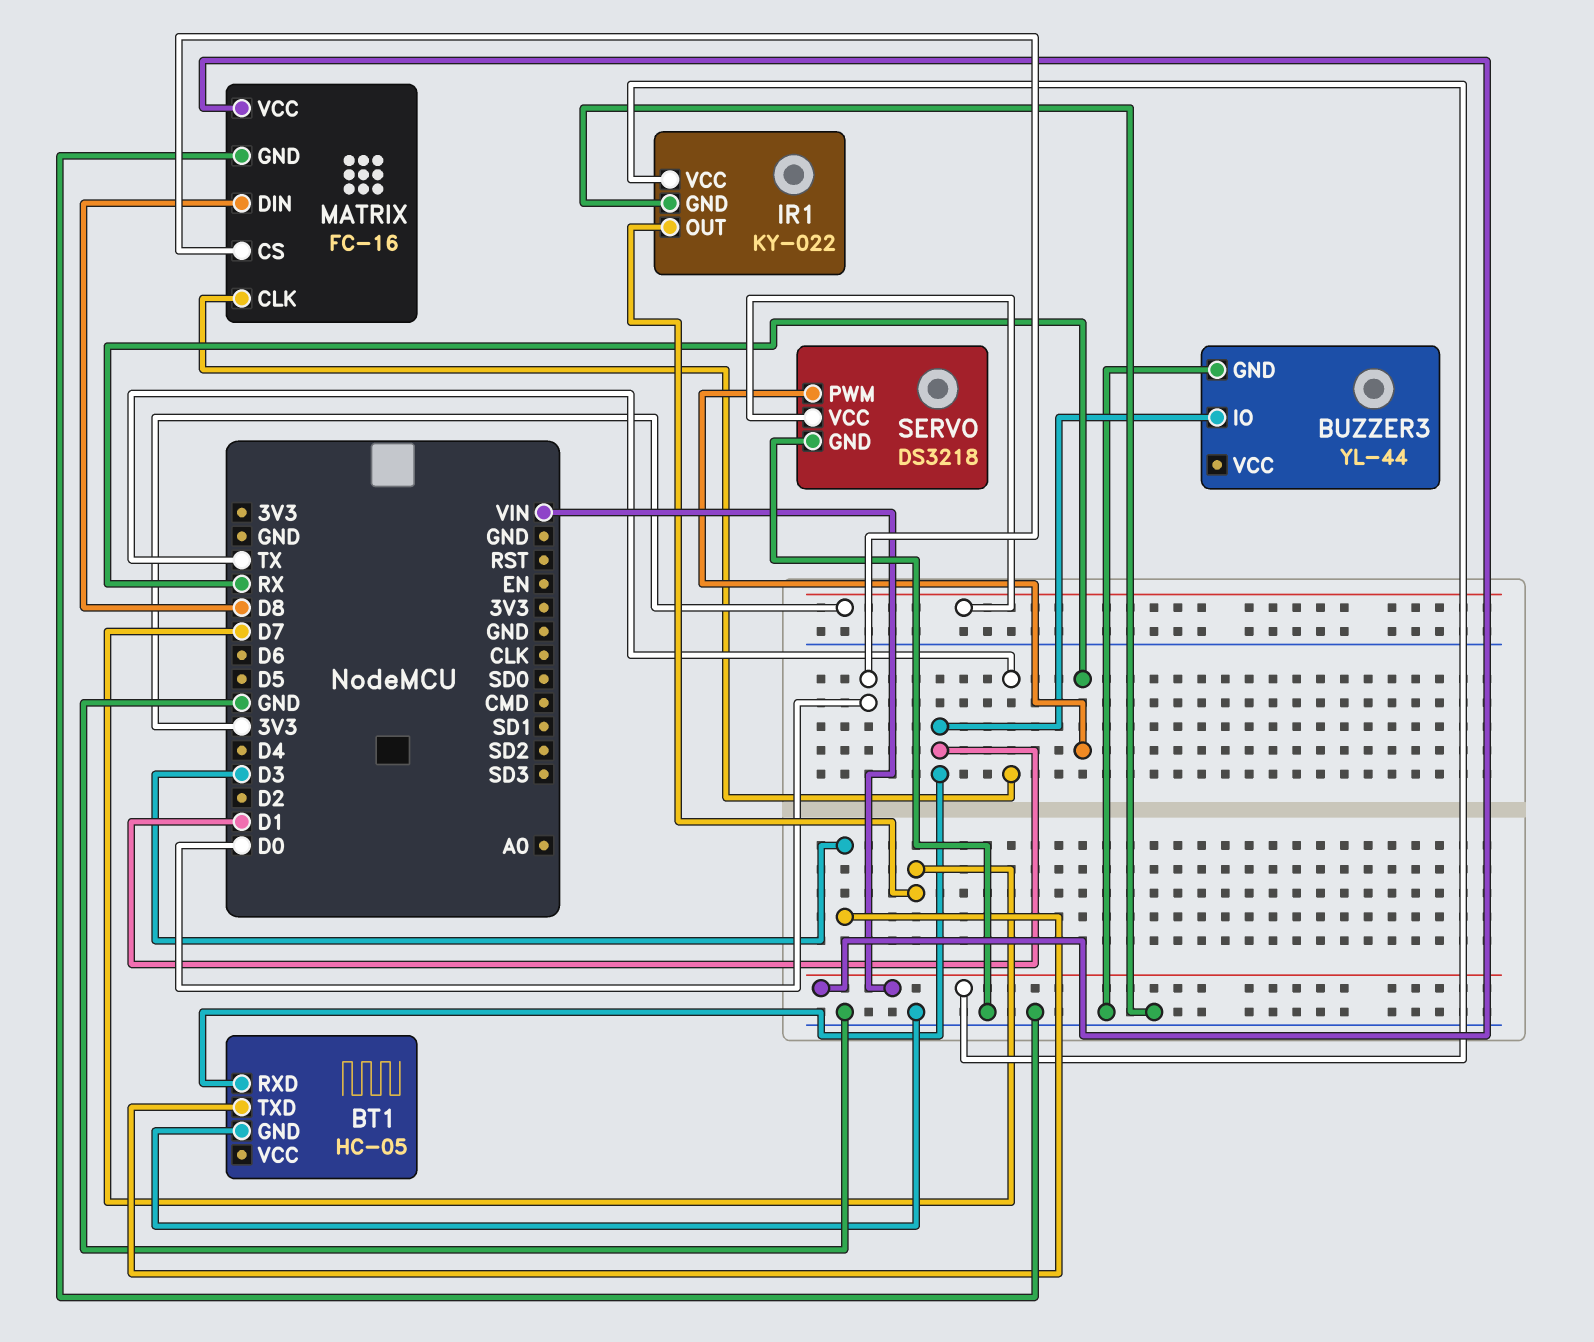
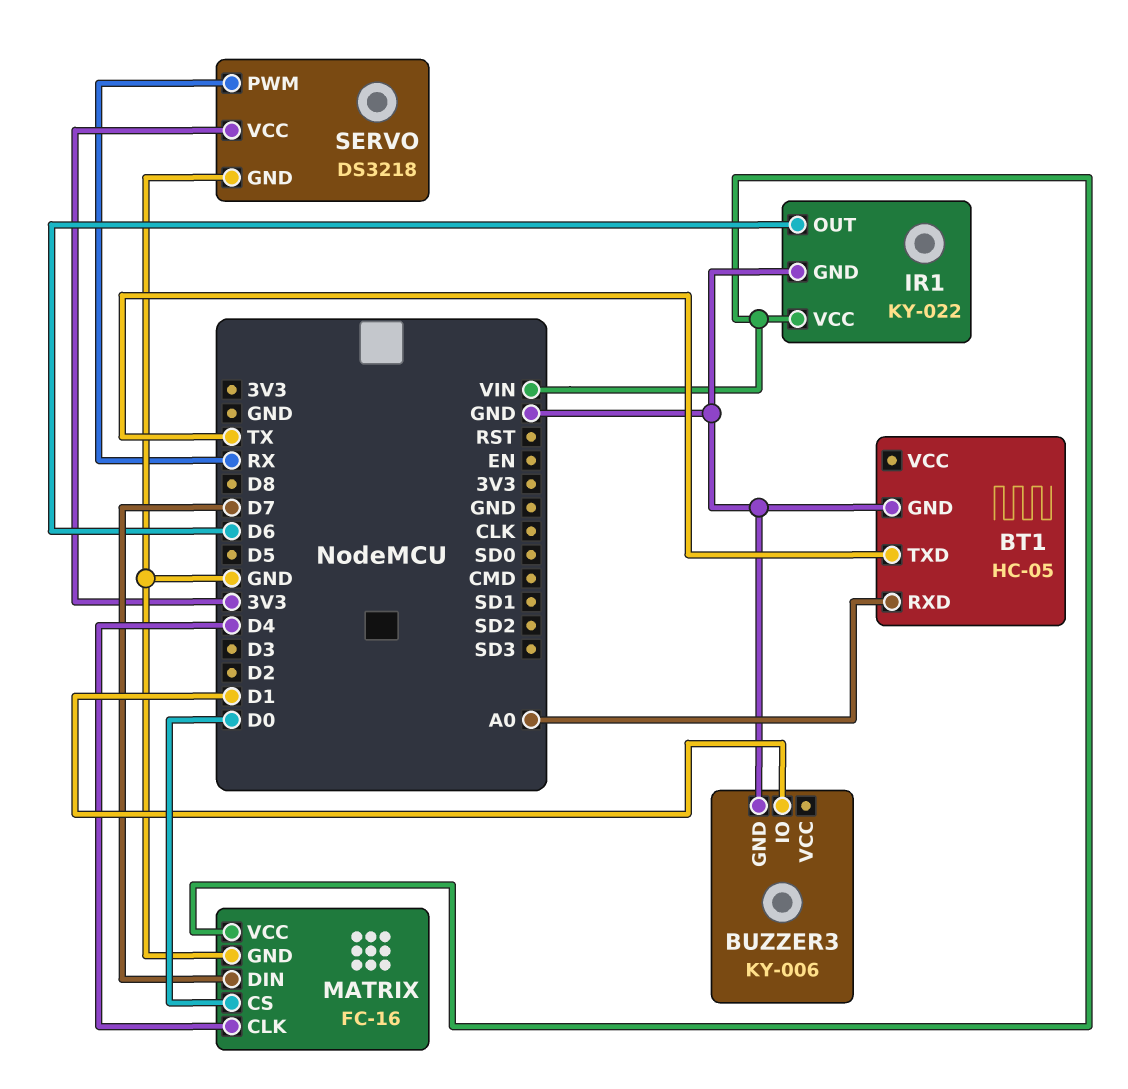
BT1 pin RXD: D1 -> A0
BT1 pin TXD: D3 -> TX
BUZZER3: YL-44 -> KY-006
IR1 pin OUT: D7 -> D6
MATRIX pin CLK: TX -> D4
MATRIX pin DIN: D8 -> D7

